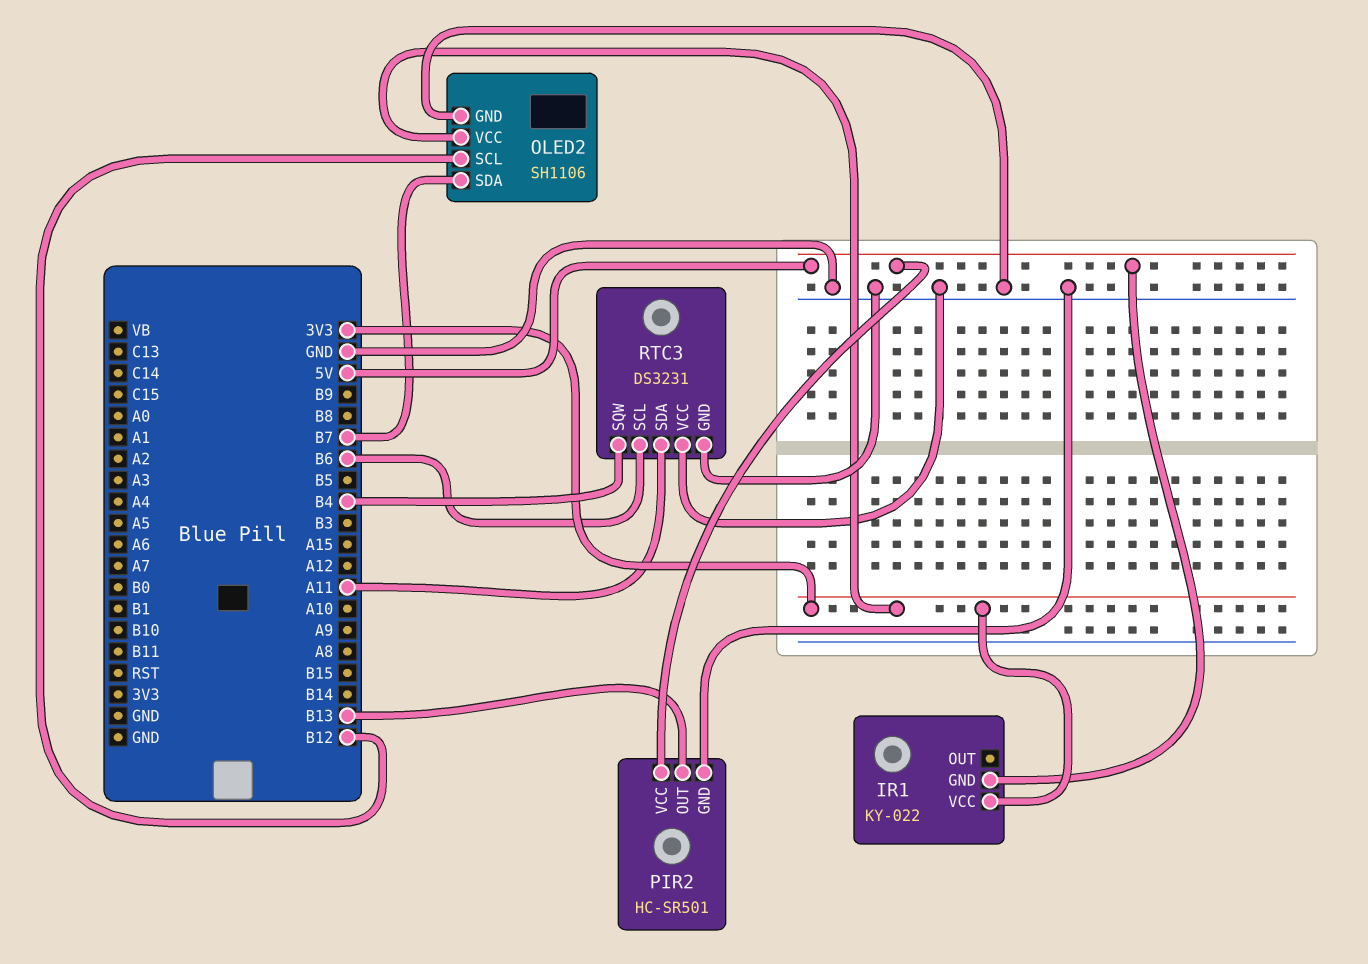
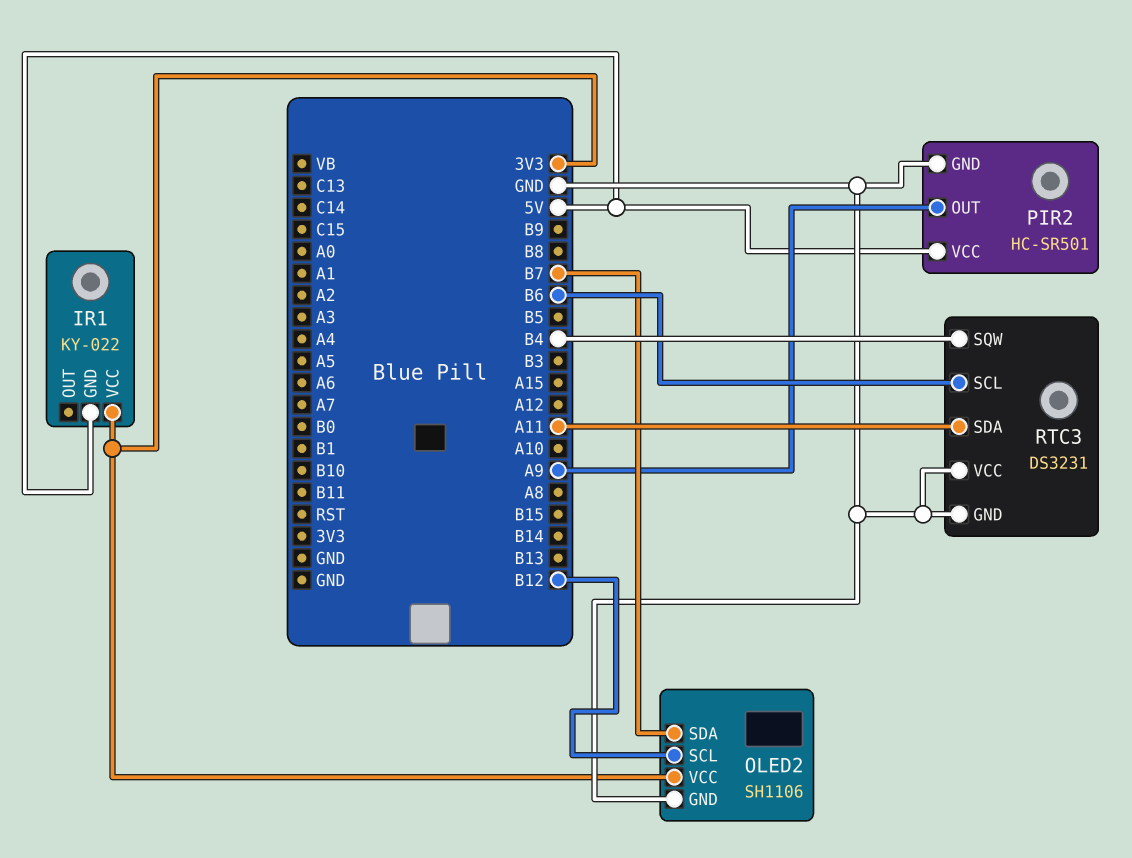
PIR2 pin OUT: B13 -> A9

